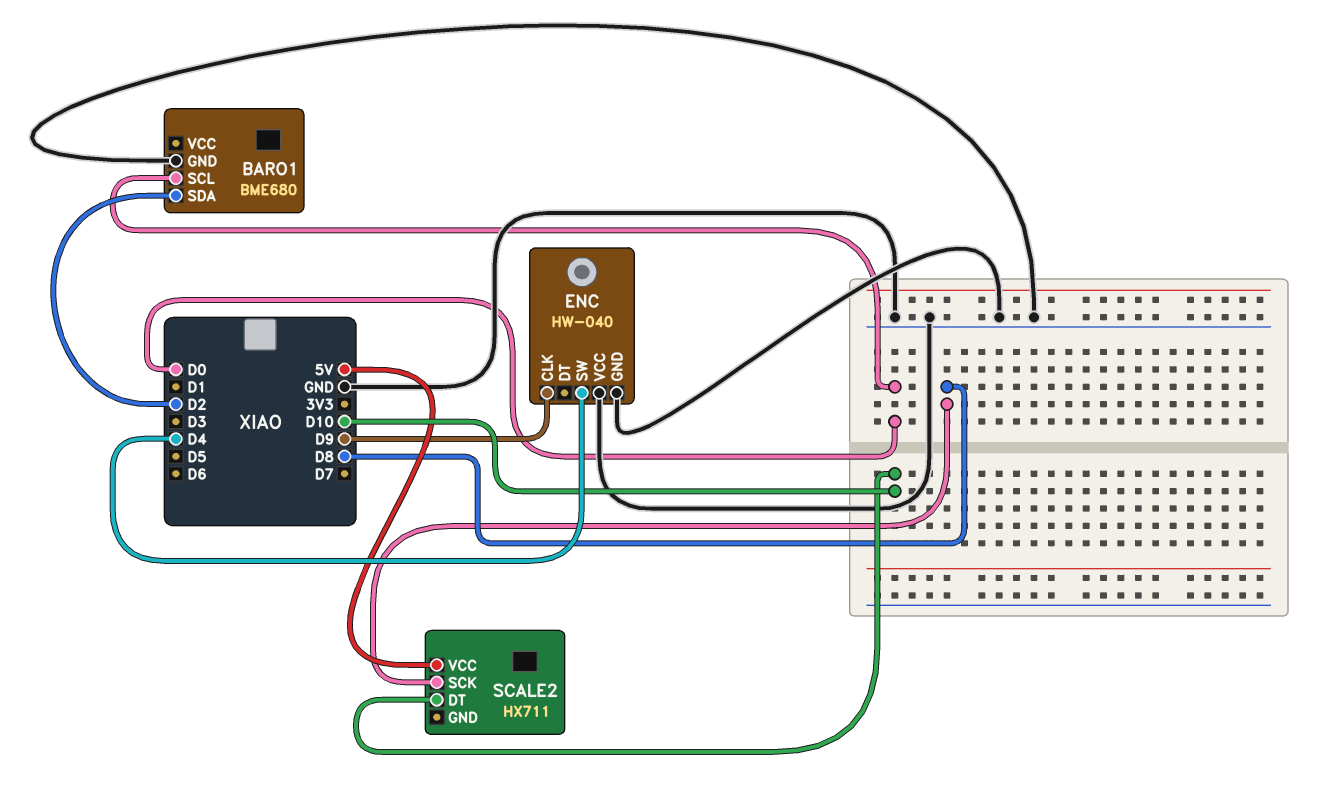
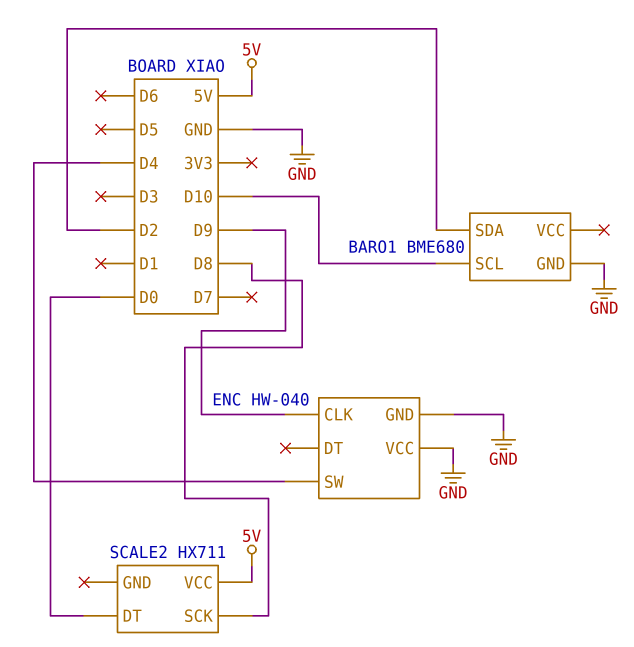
BARO1 pin SCL: D0 -> D10
SCALE2 pin DT: D10 -> D0

